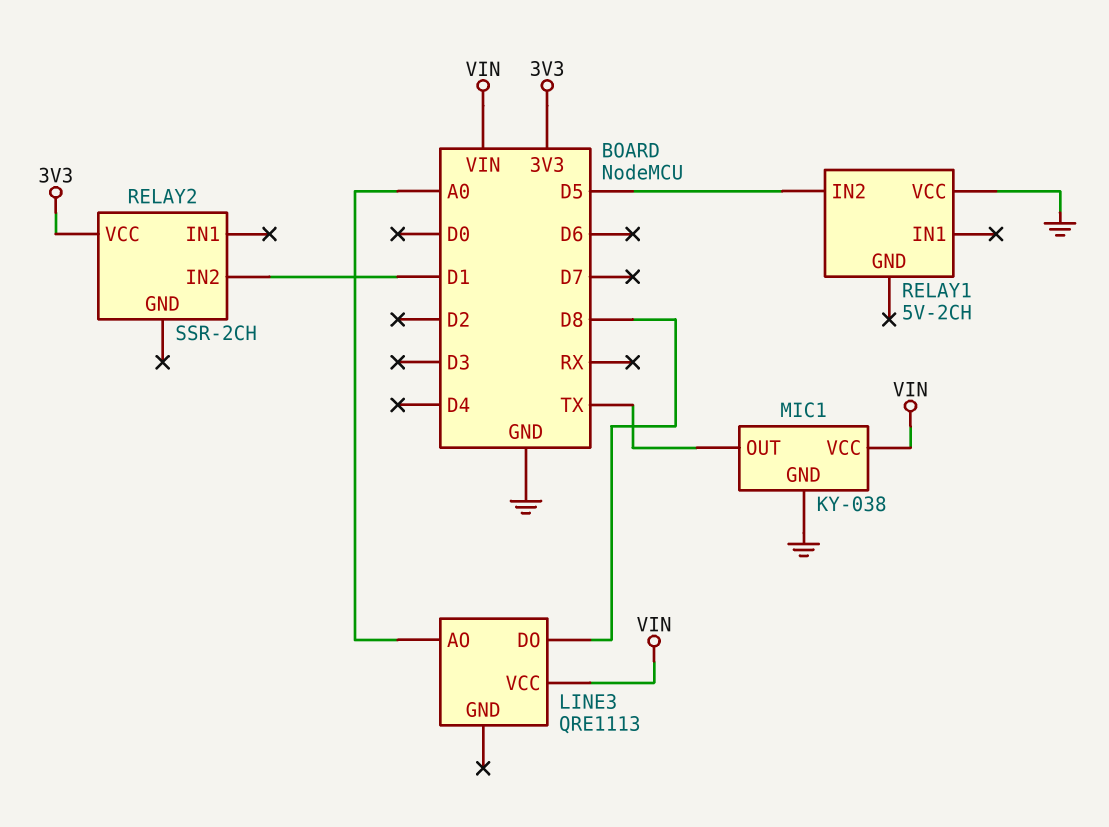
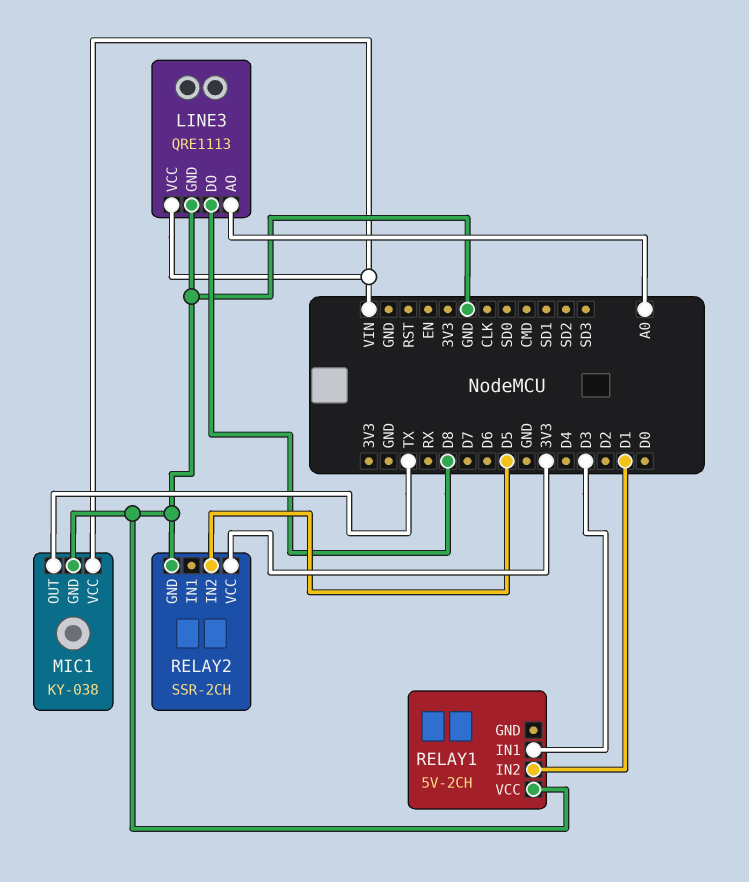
LINE3 pin GND: none -> GND
RELAY1 pin IN1: none -> D3
RELAY1 pin IN2: D5 -> D1
RELAY2 pin GND: none -> GND
RELAY2 pin IN2: D1 -> D5

